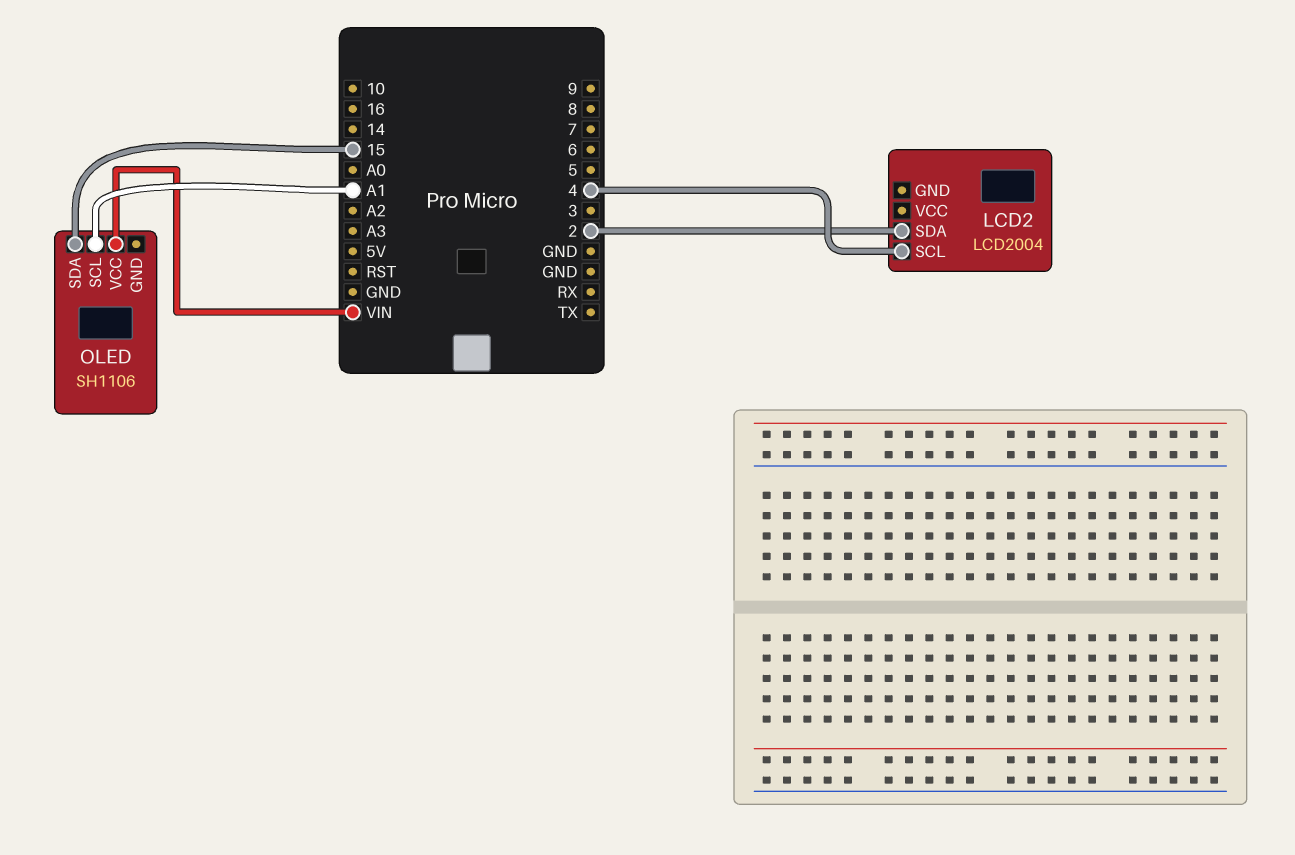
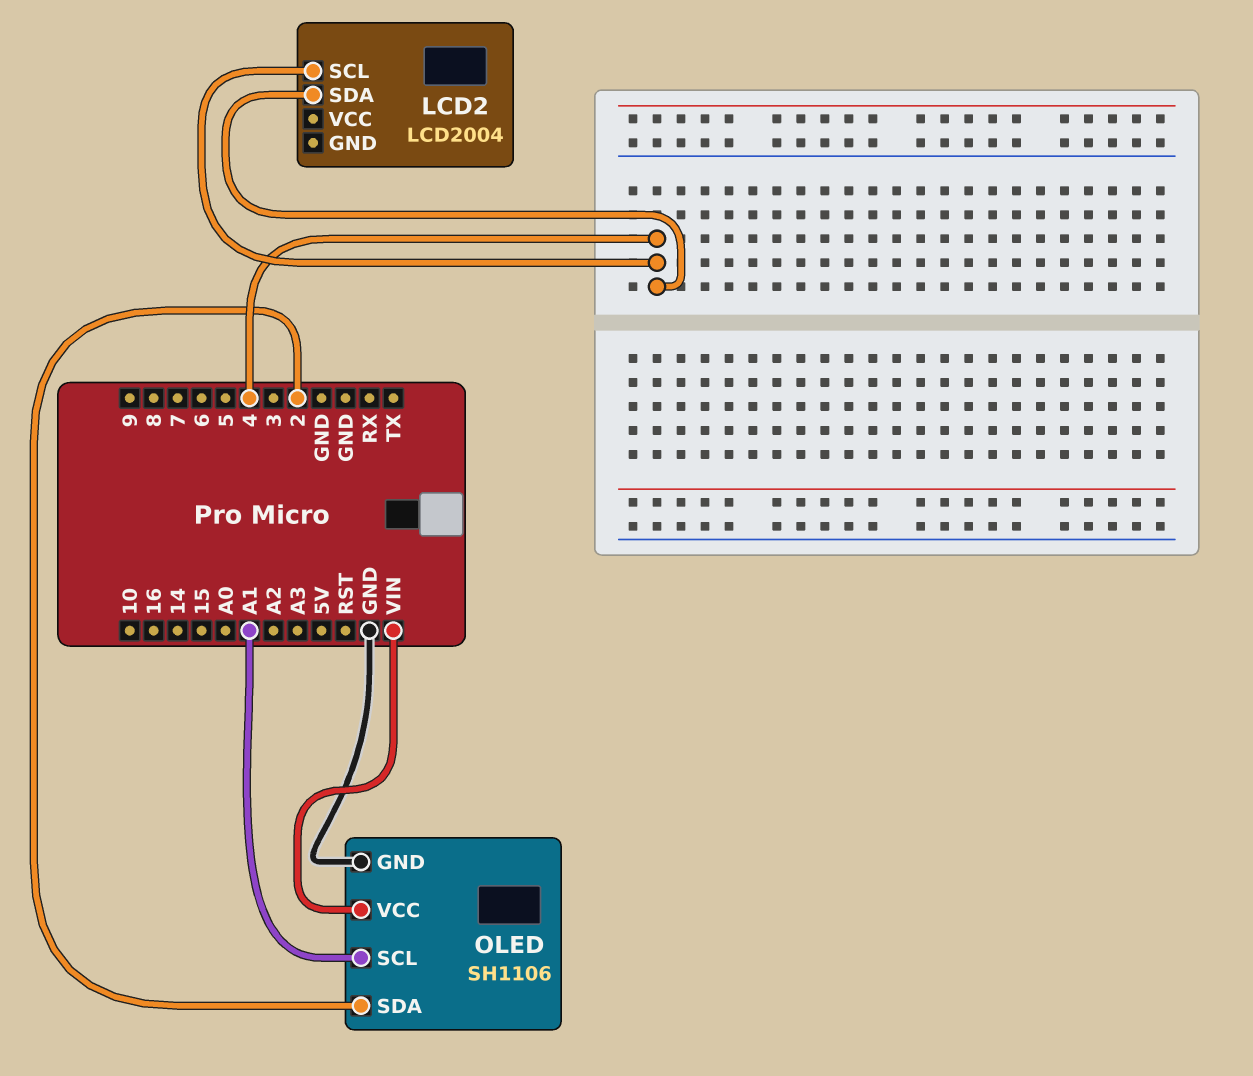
LCD2 pin SDA: 2 -> 4
OLED pin GND: none -> GND
OLED pin SDA: 15 -> 2

